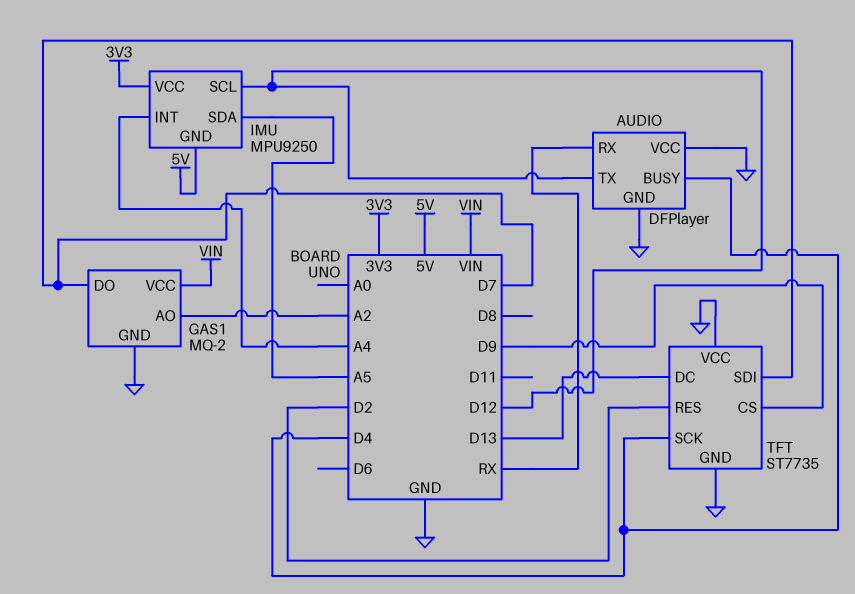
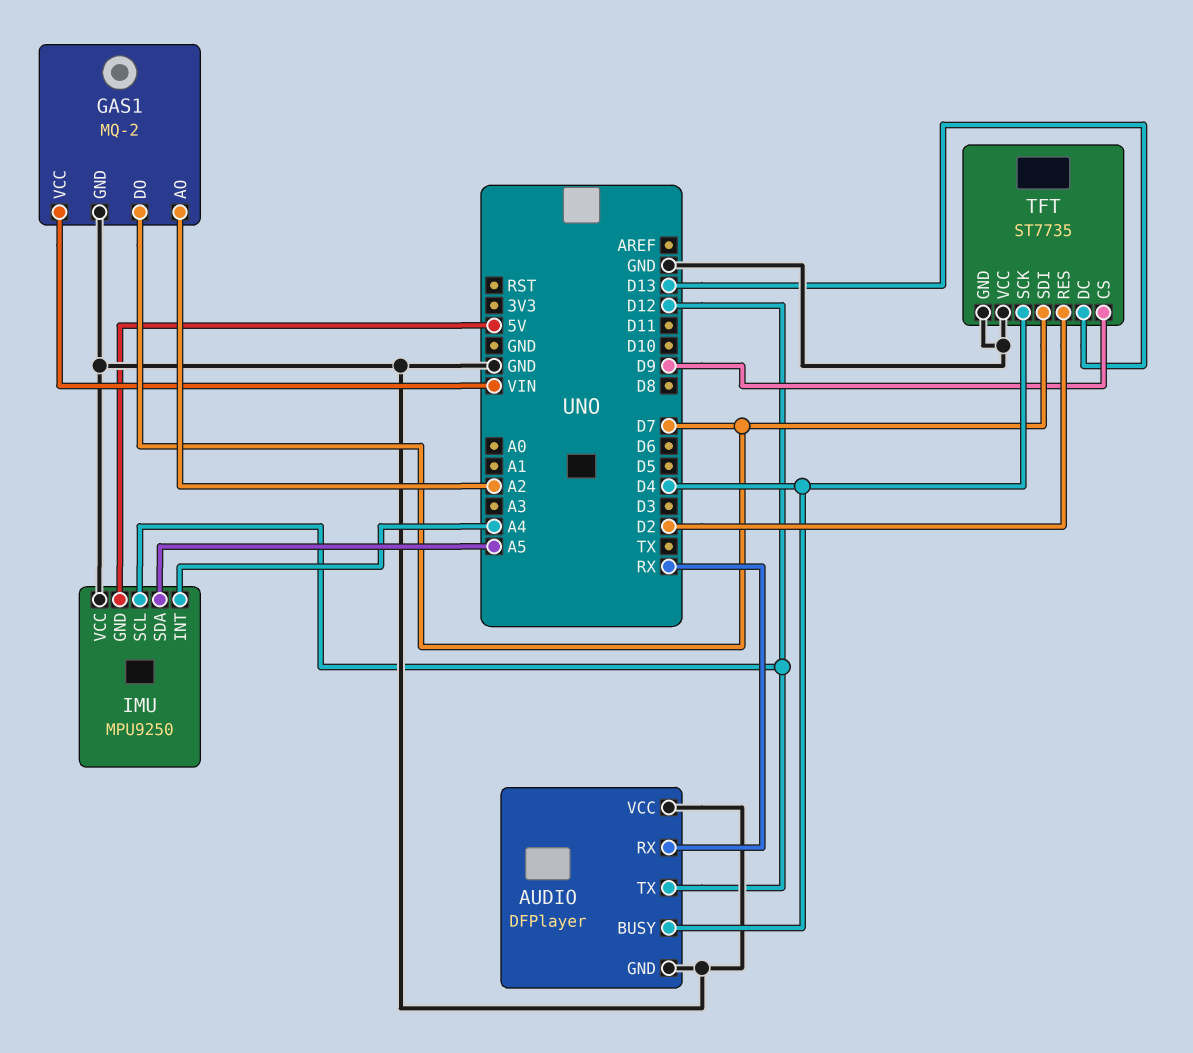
IMU pin VCC: 3V3 -> GND

